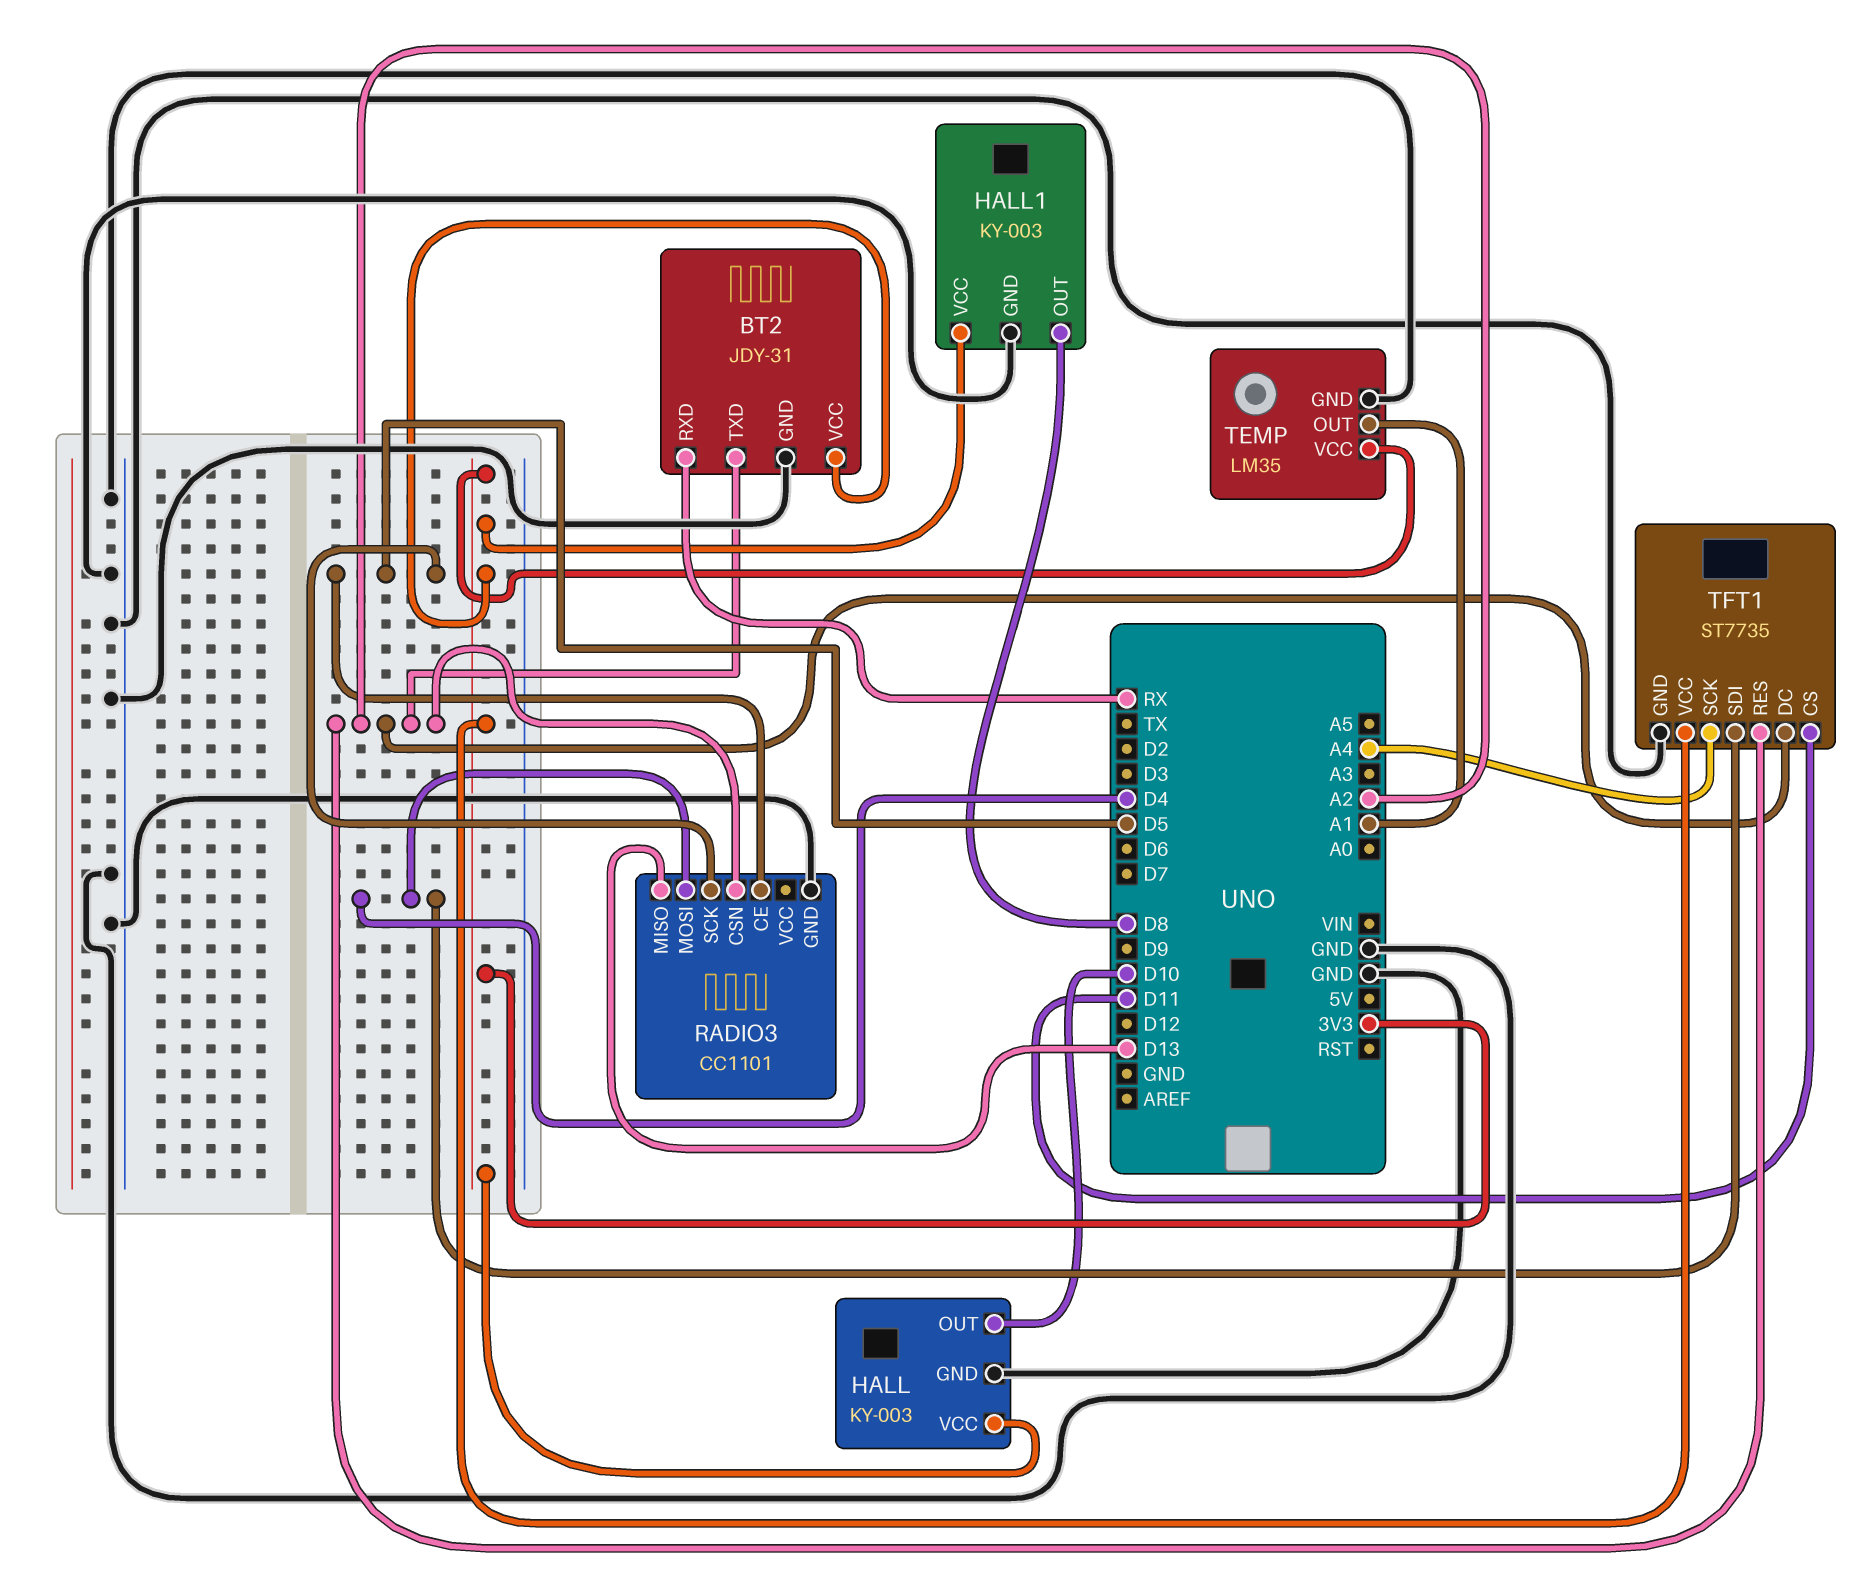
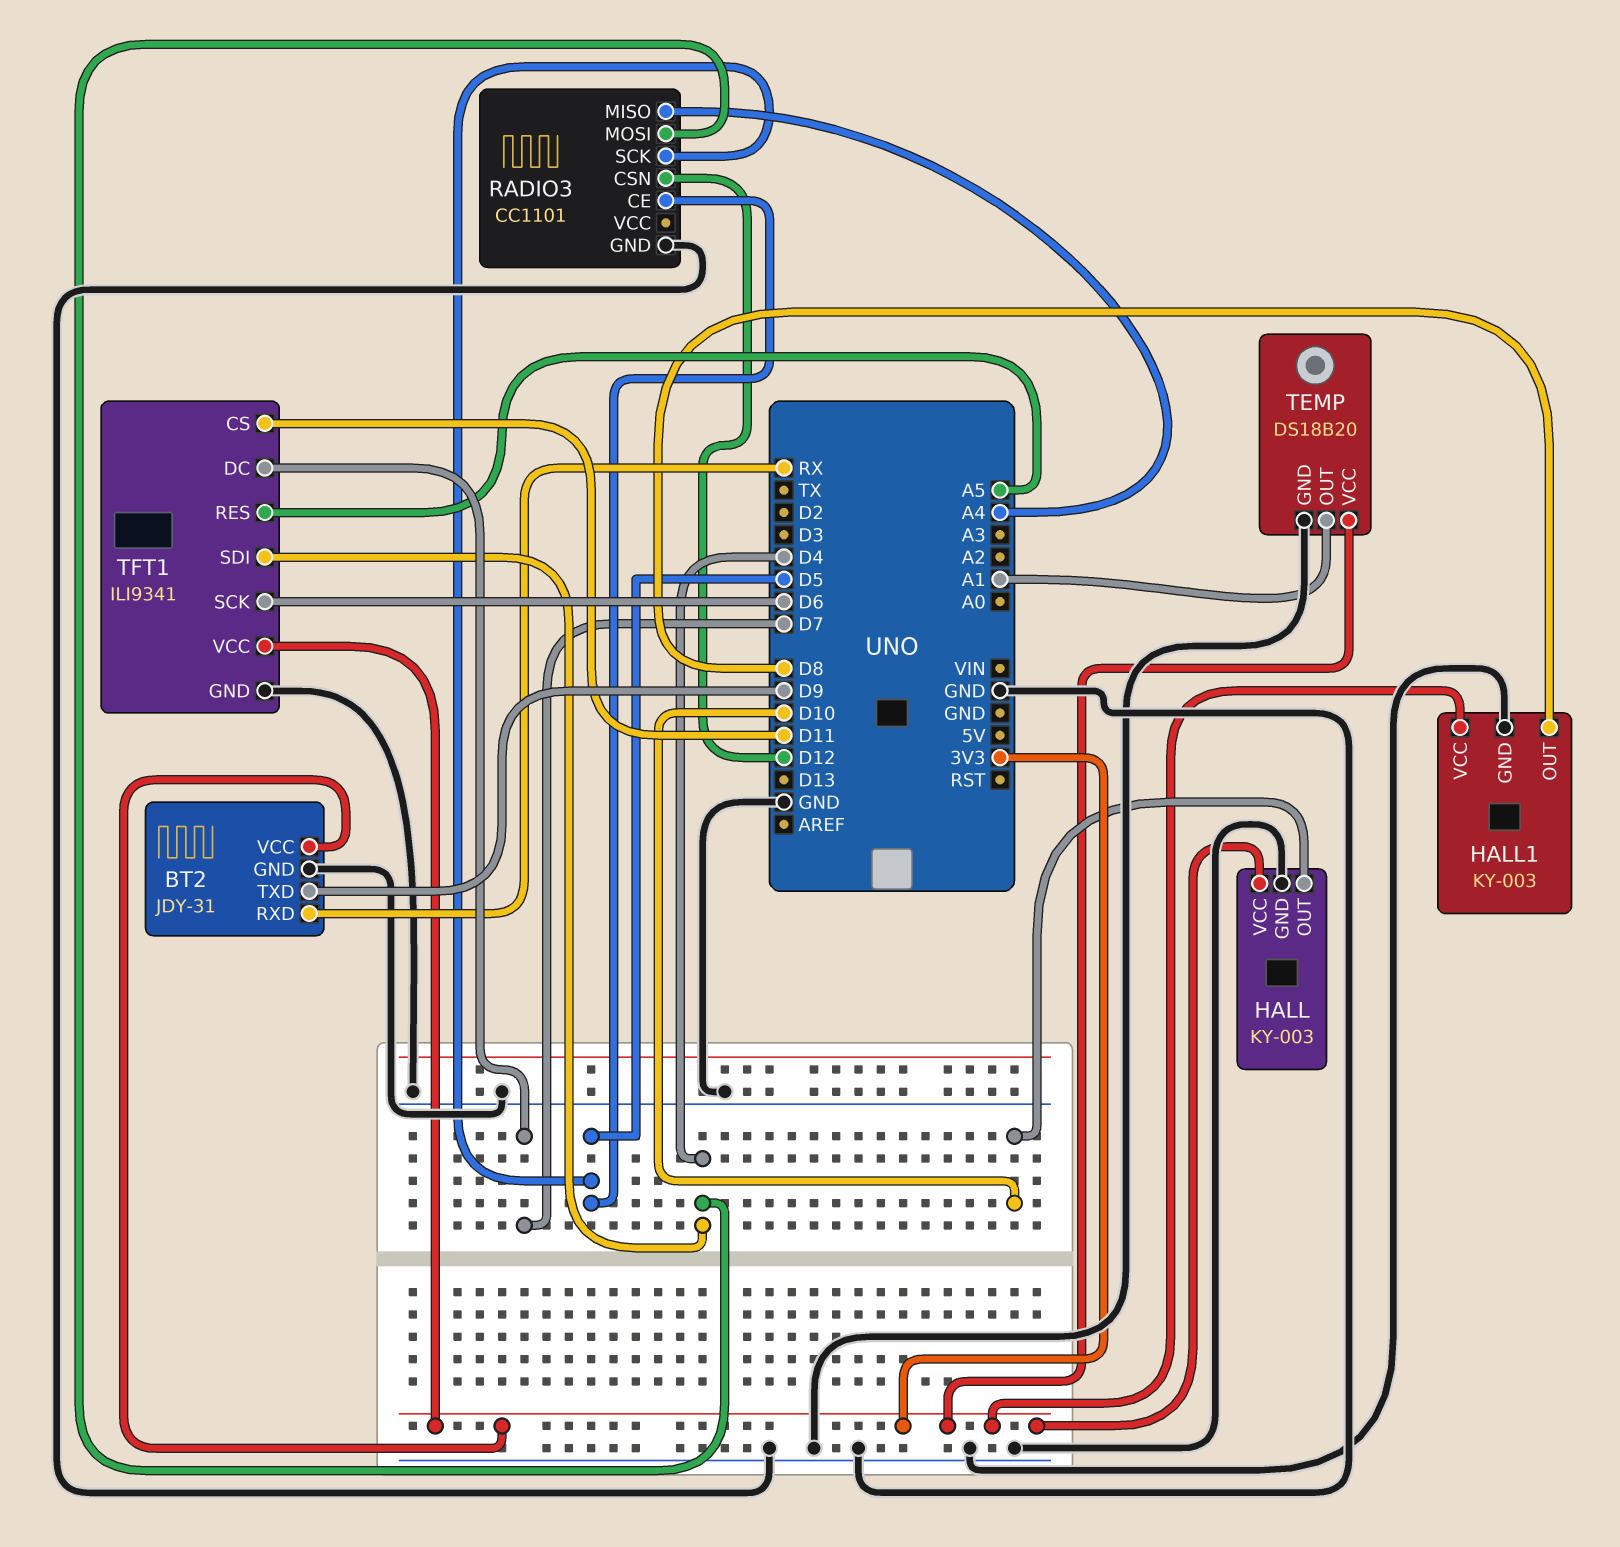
BT2 pin TXD: A2 -> D9
RADIO3 pin CSN: A2 -> D12
RADIO3 pin MISO: D13 -> A4
TEMP: LM35 -> DS18B20
TFT1: ST7735 -> ILI9341
TFT1 pin DC: A2 -> D7
TFT1 pin RES: A2 -> A5
TFT1 pin SCK: A4 -> D6

